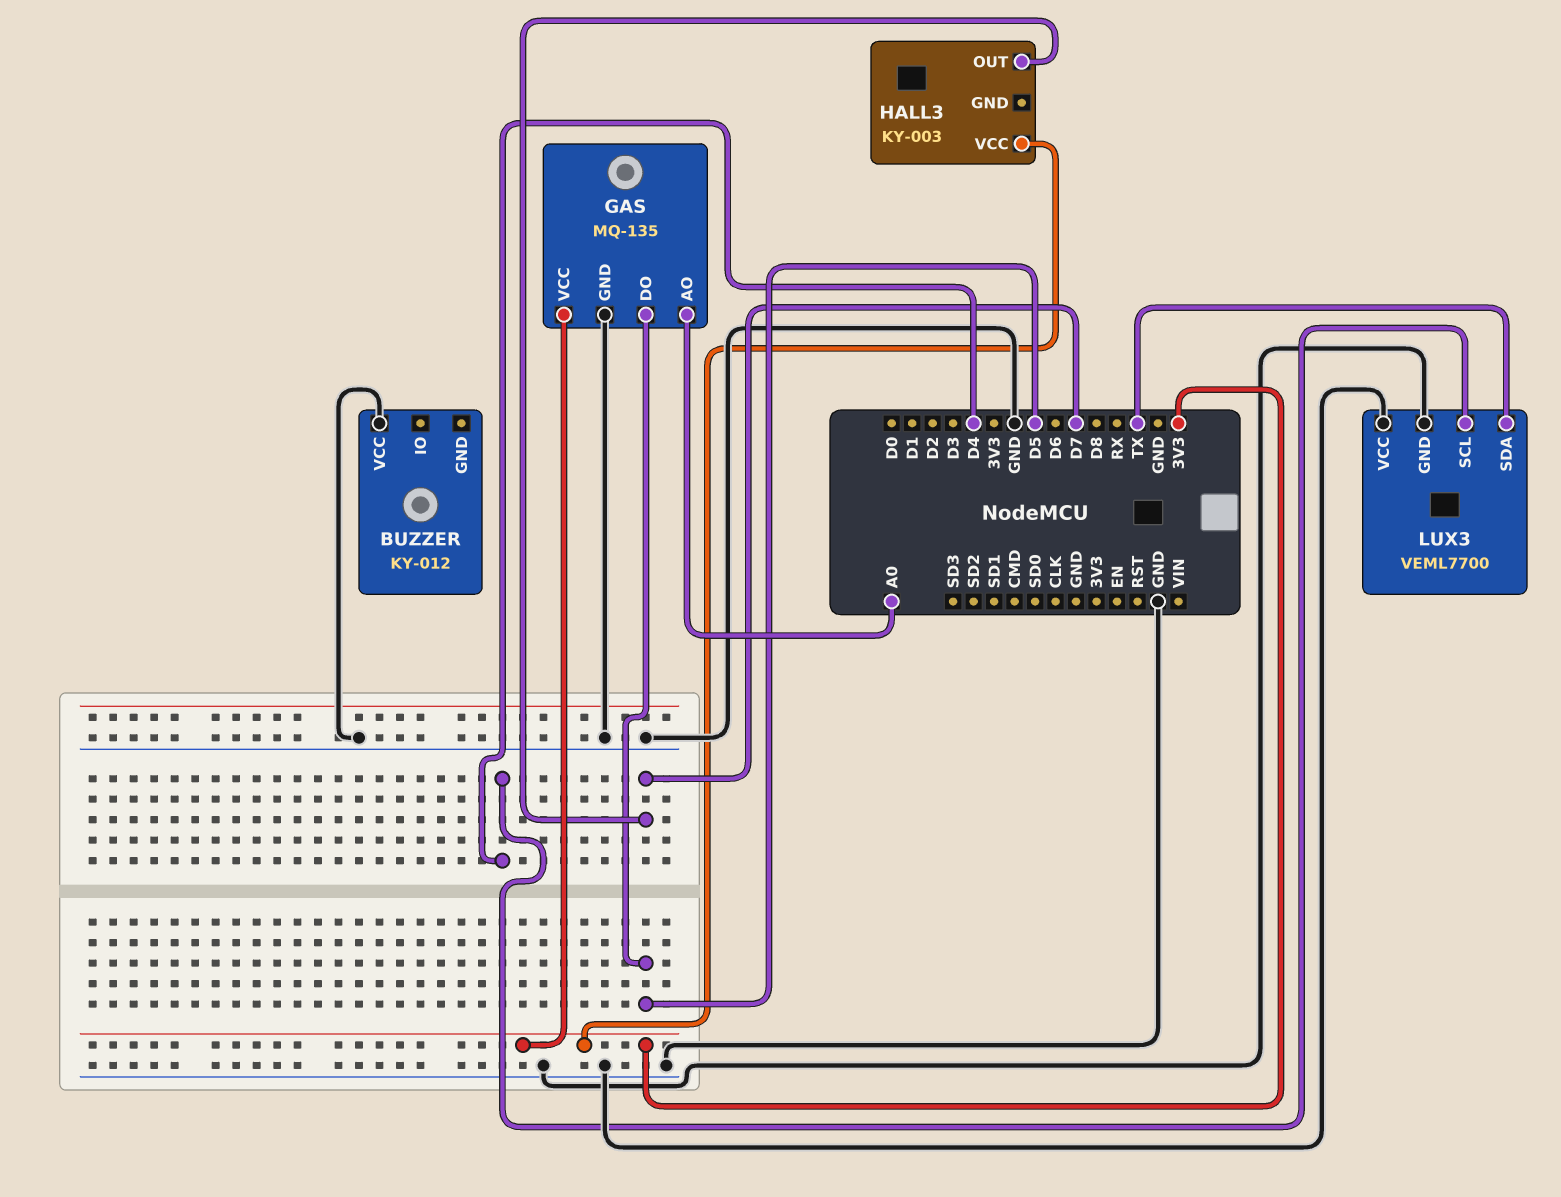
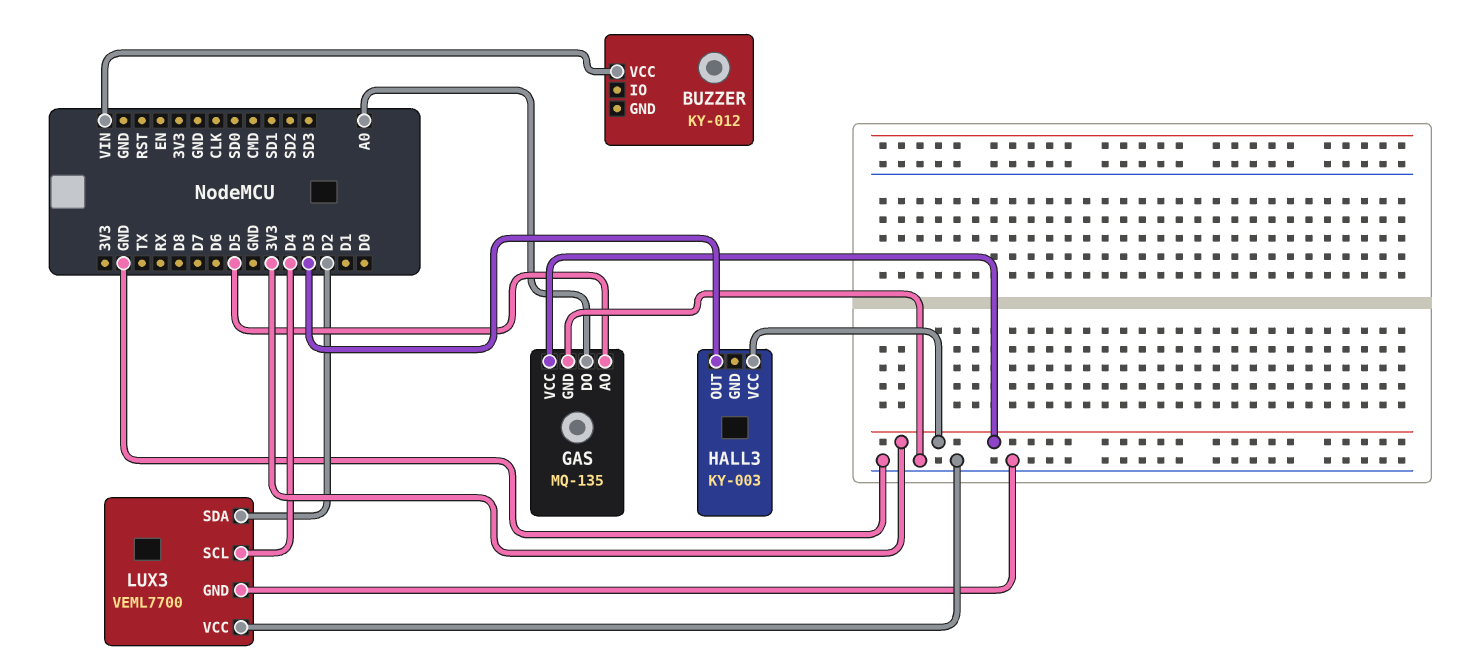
BUZZER pin VCC: GND -> VIN
GAS pin AO: A0 -> D5
GAS pin DO: D5 -> A0
HALL3 pin OUT: D7 -> D3
LUX3 pin SDA: TX -> D2

